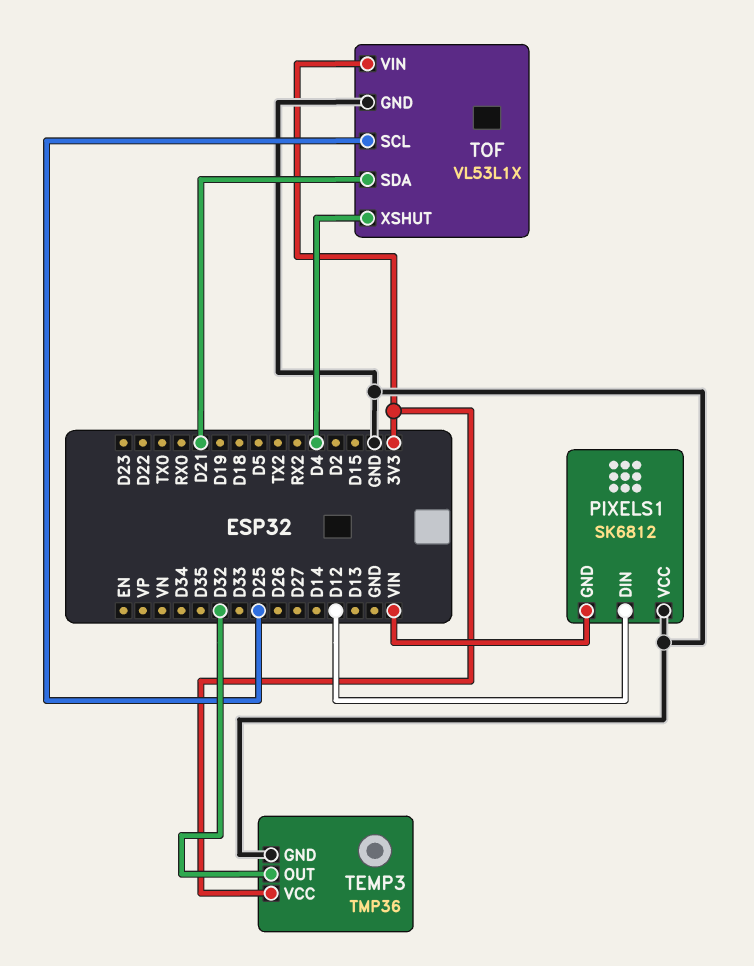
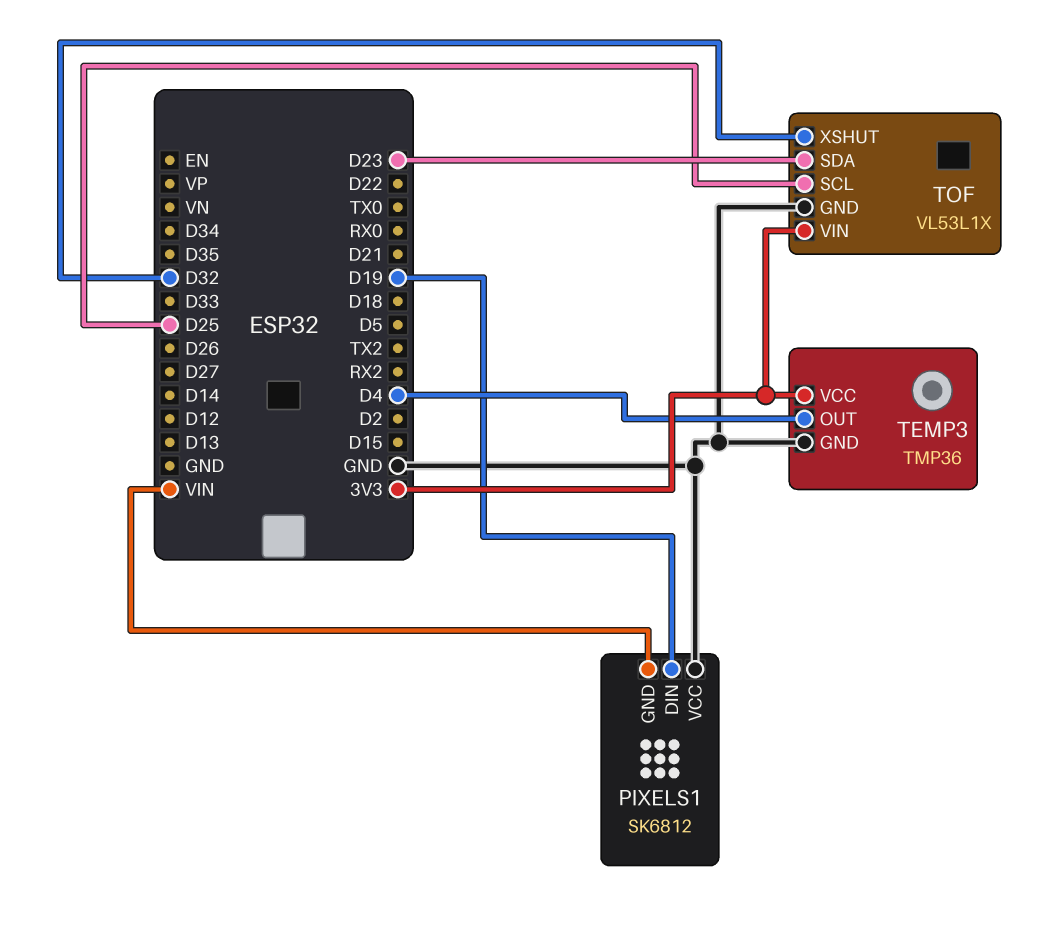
PIXELS1 pin DIN: D12 -> D19
TEMP3 pin OUT: D32 -> D4
TOF pin SDA: D21 -> D23
TOF pin XSHUT: D4 -> D32

